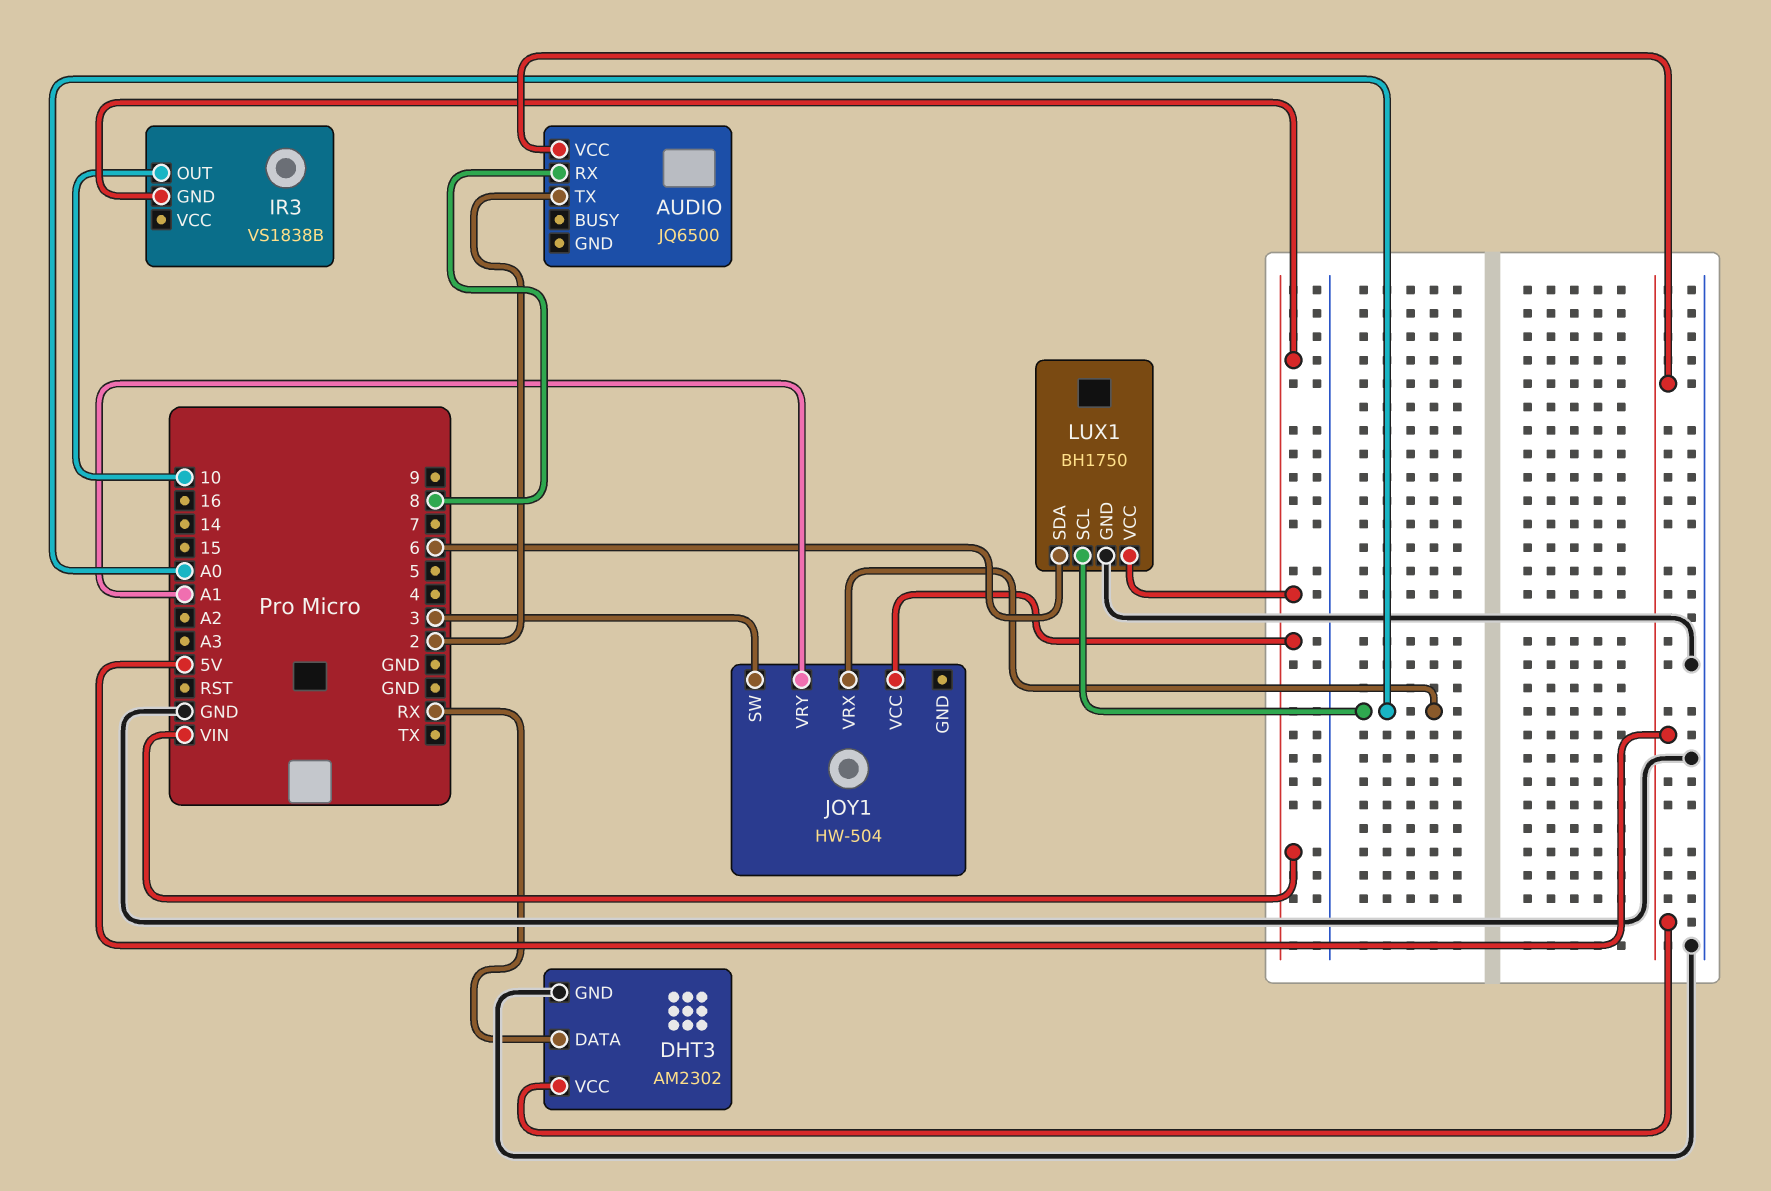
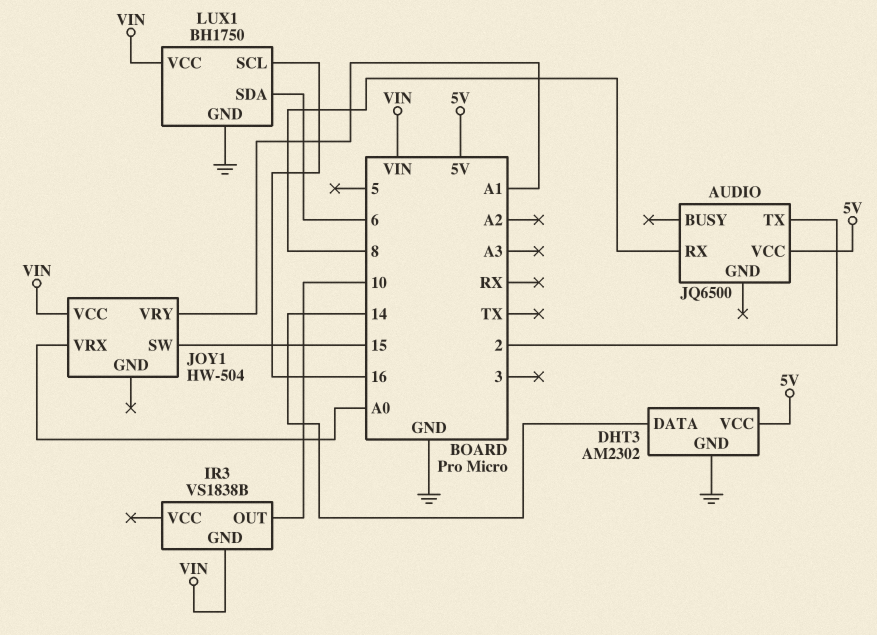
DHT3 pin DATA: RX -> 14
JOY1 pin SW: 3 -> 15
LUX1 pin SCL: A0 -> 16

